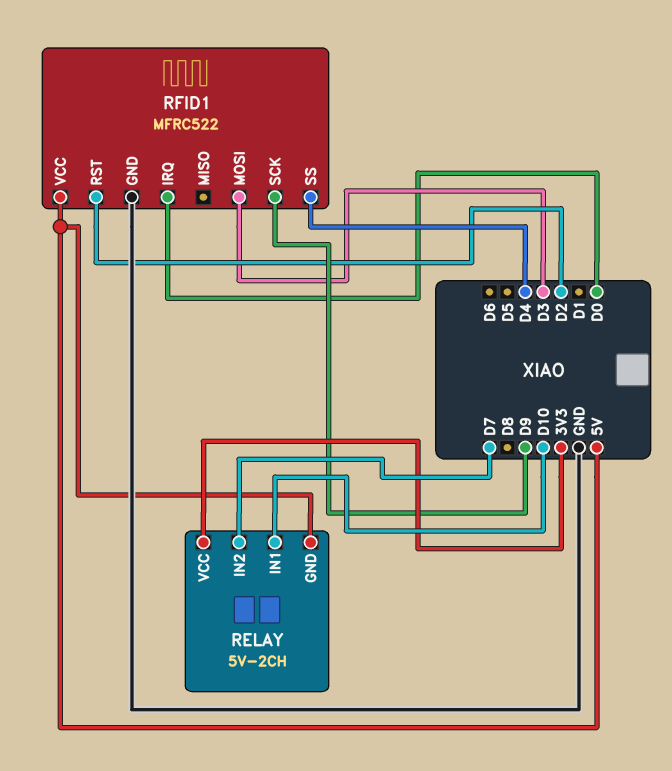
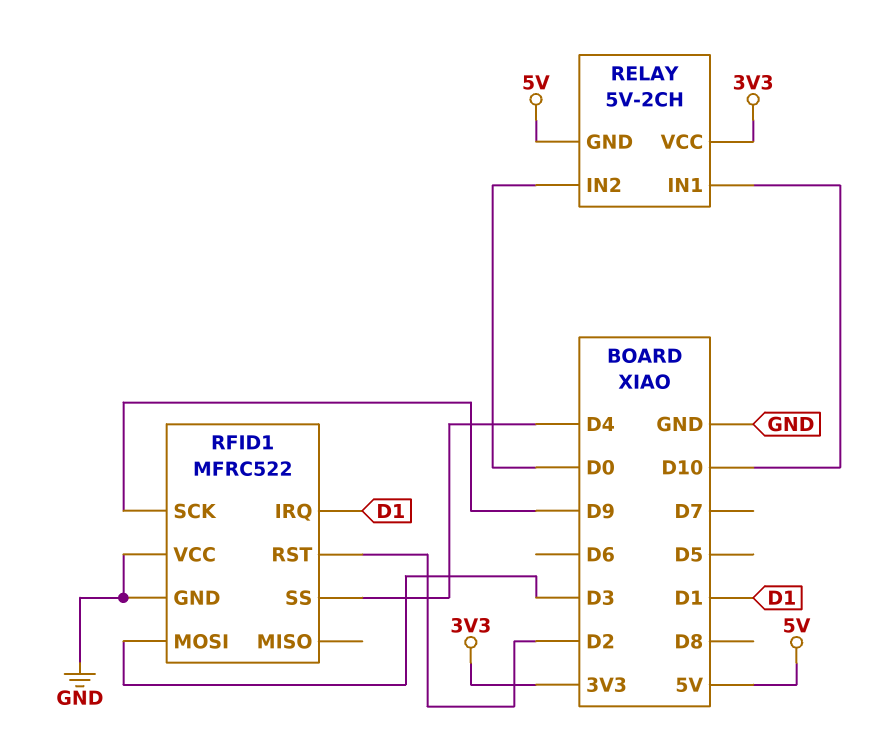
RELAY pin IN2: D7 -> D0
RFID1 pin IRQ: D0 -> D1
RFID1 pin VCC: 5V -> GND

